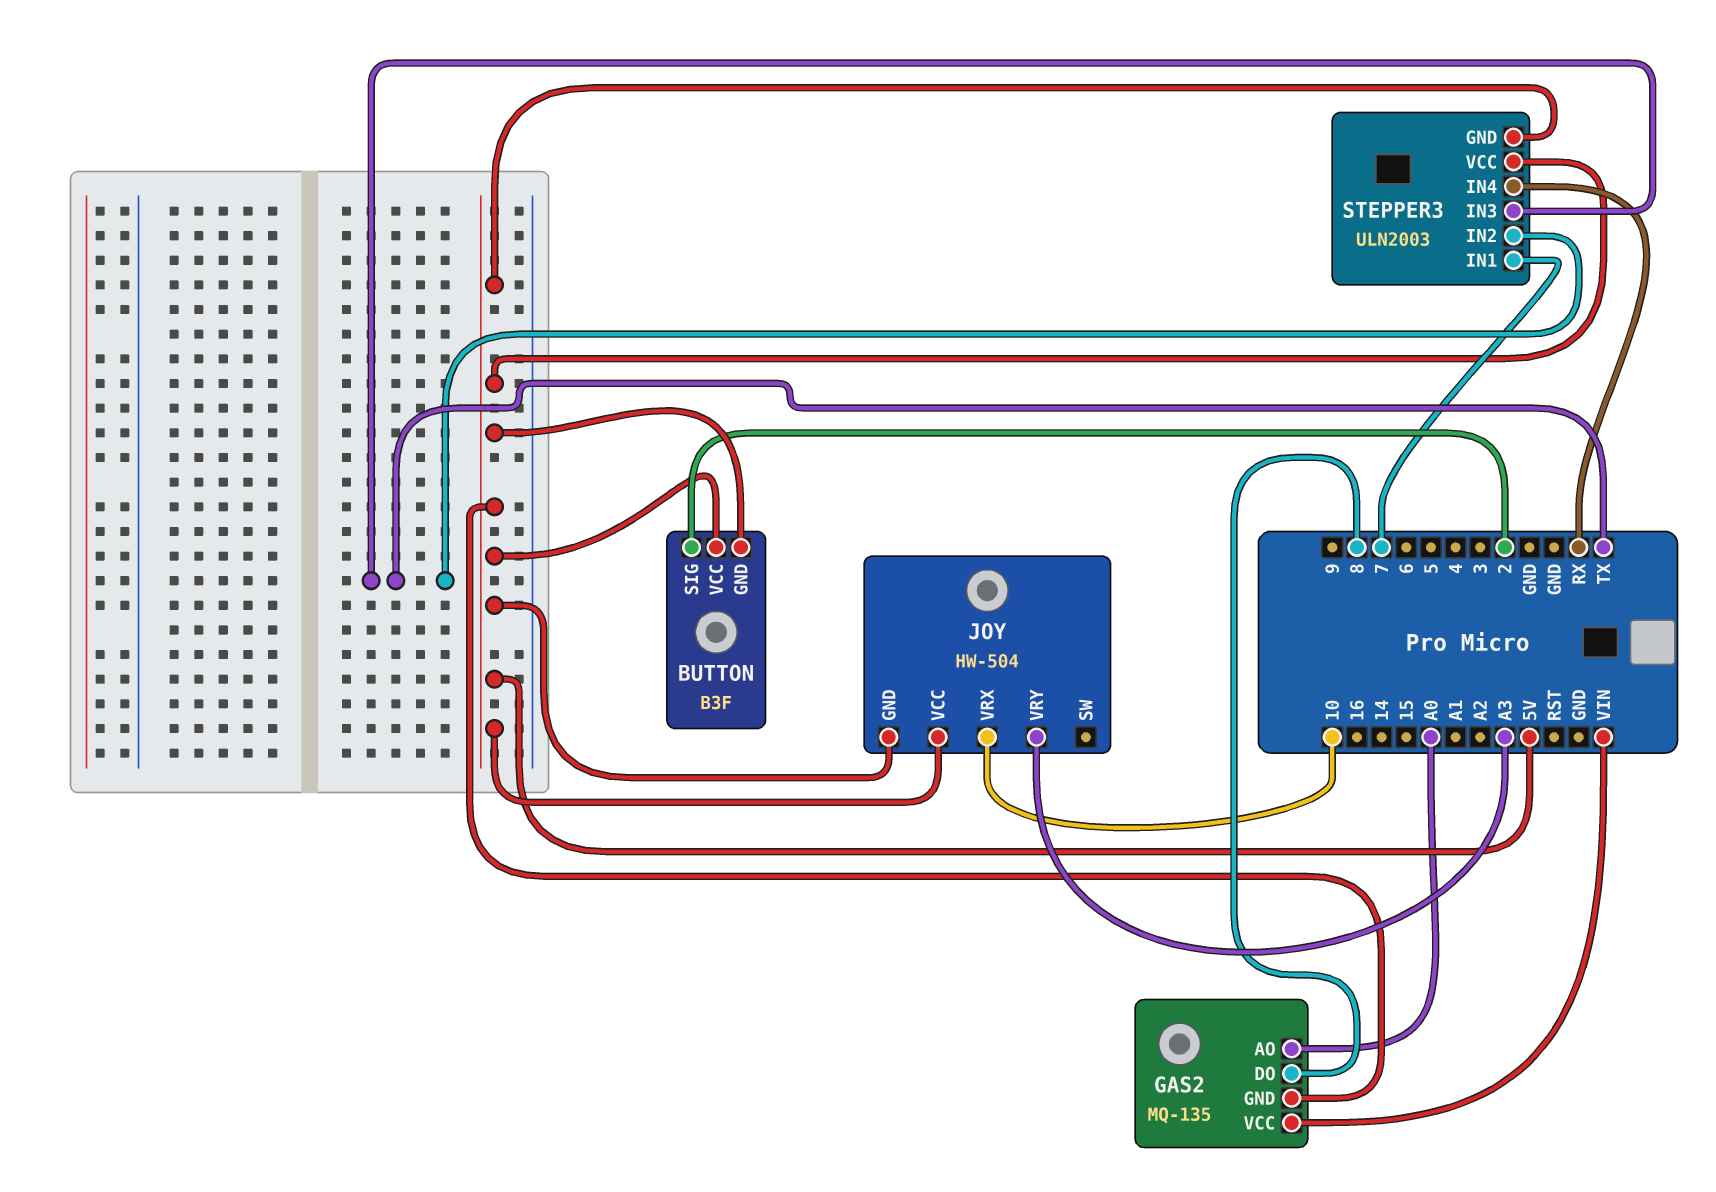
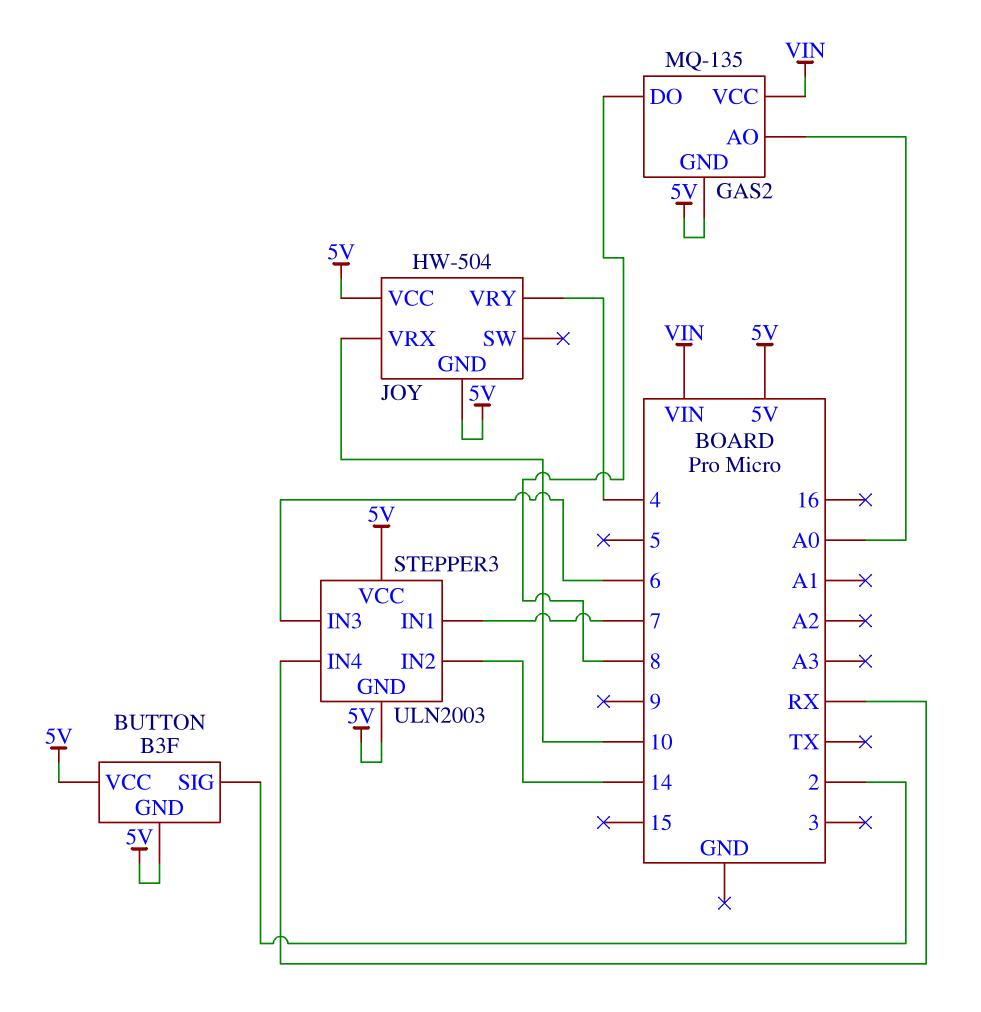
JOY pin VRY: A3 -> 4
STEPPER3 pin IN2: TX -> 14
STEPPER3 pin IN3: TX -> 6

